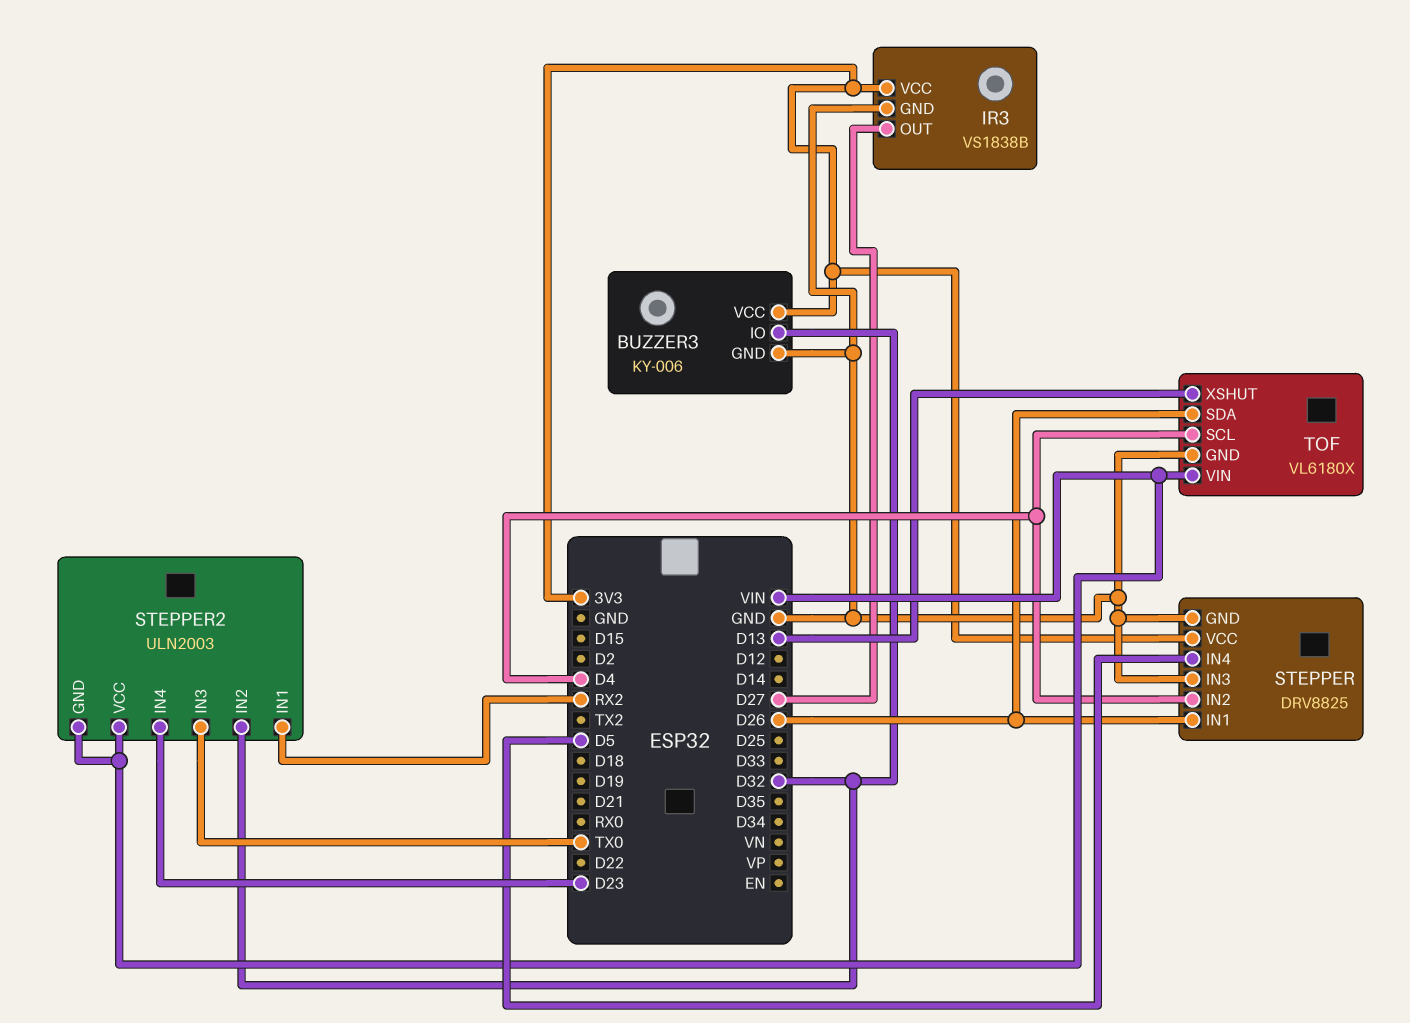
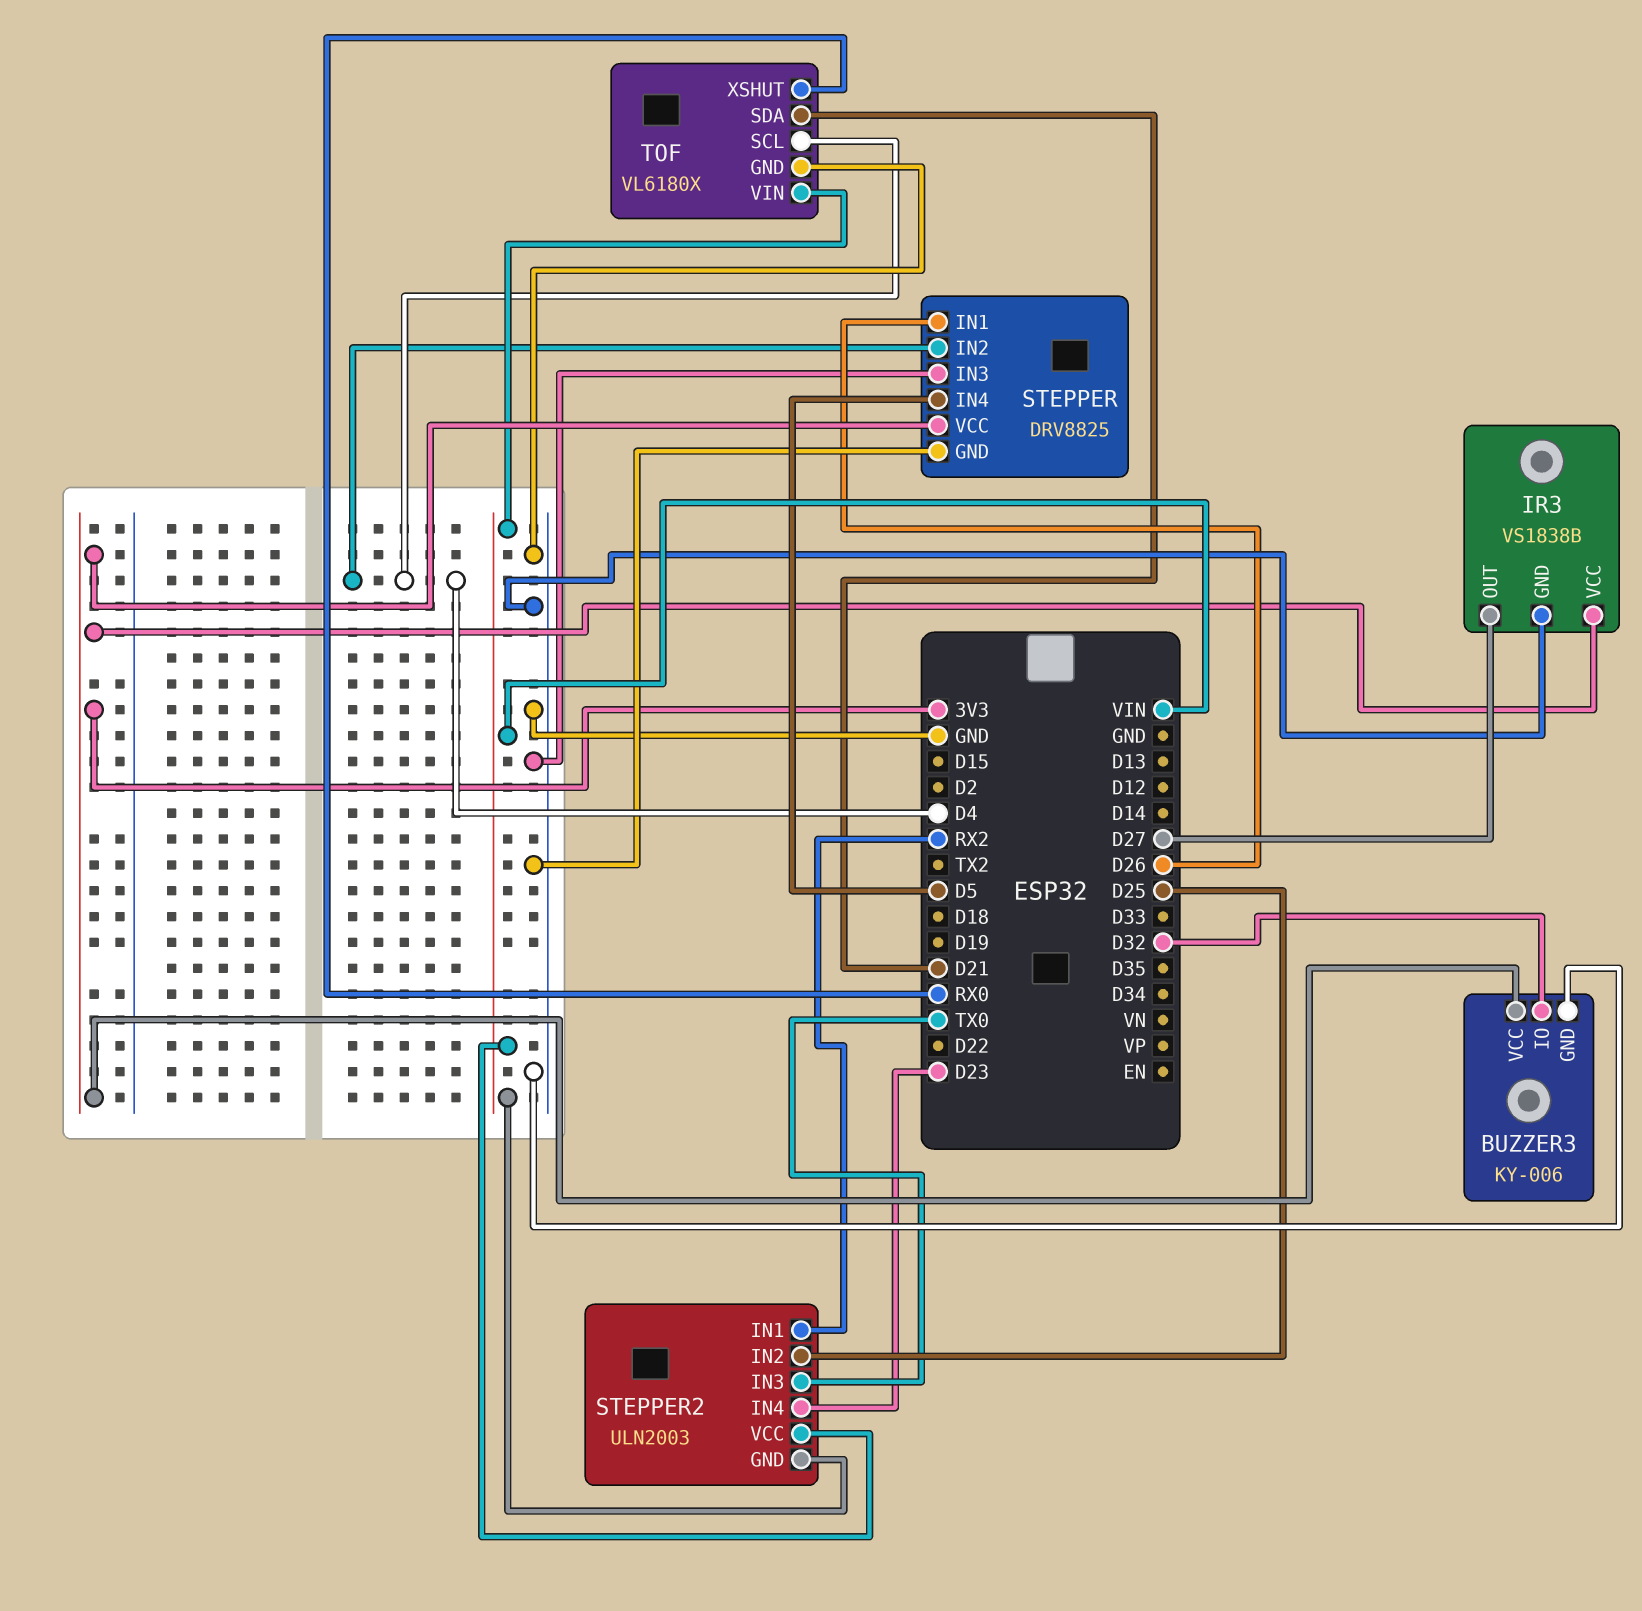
STEPPER2 pin IN2: D32 -> D25
TOF pin SDA: D26 -> D21
TOF pin XSHUT: D13 -> RX0

